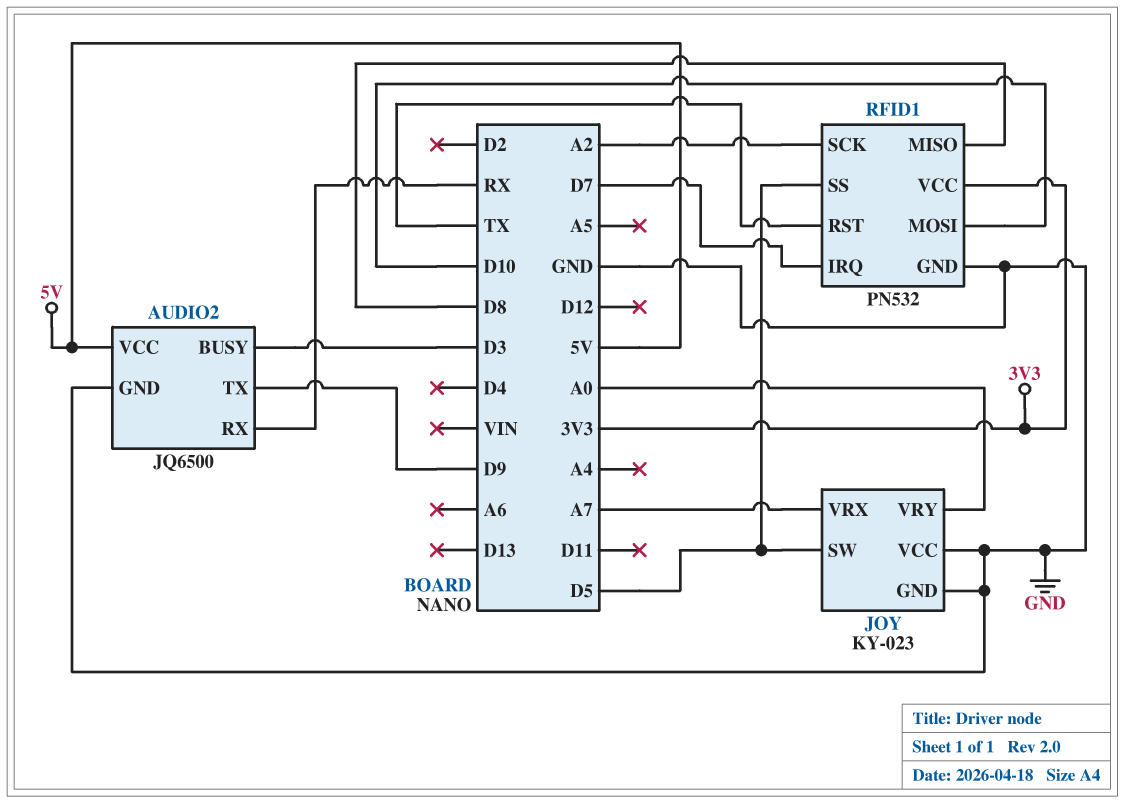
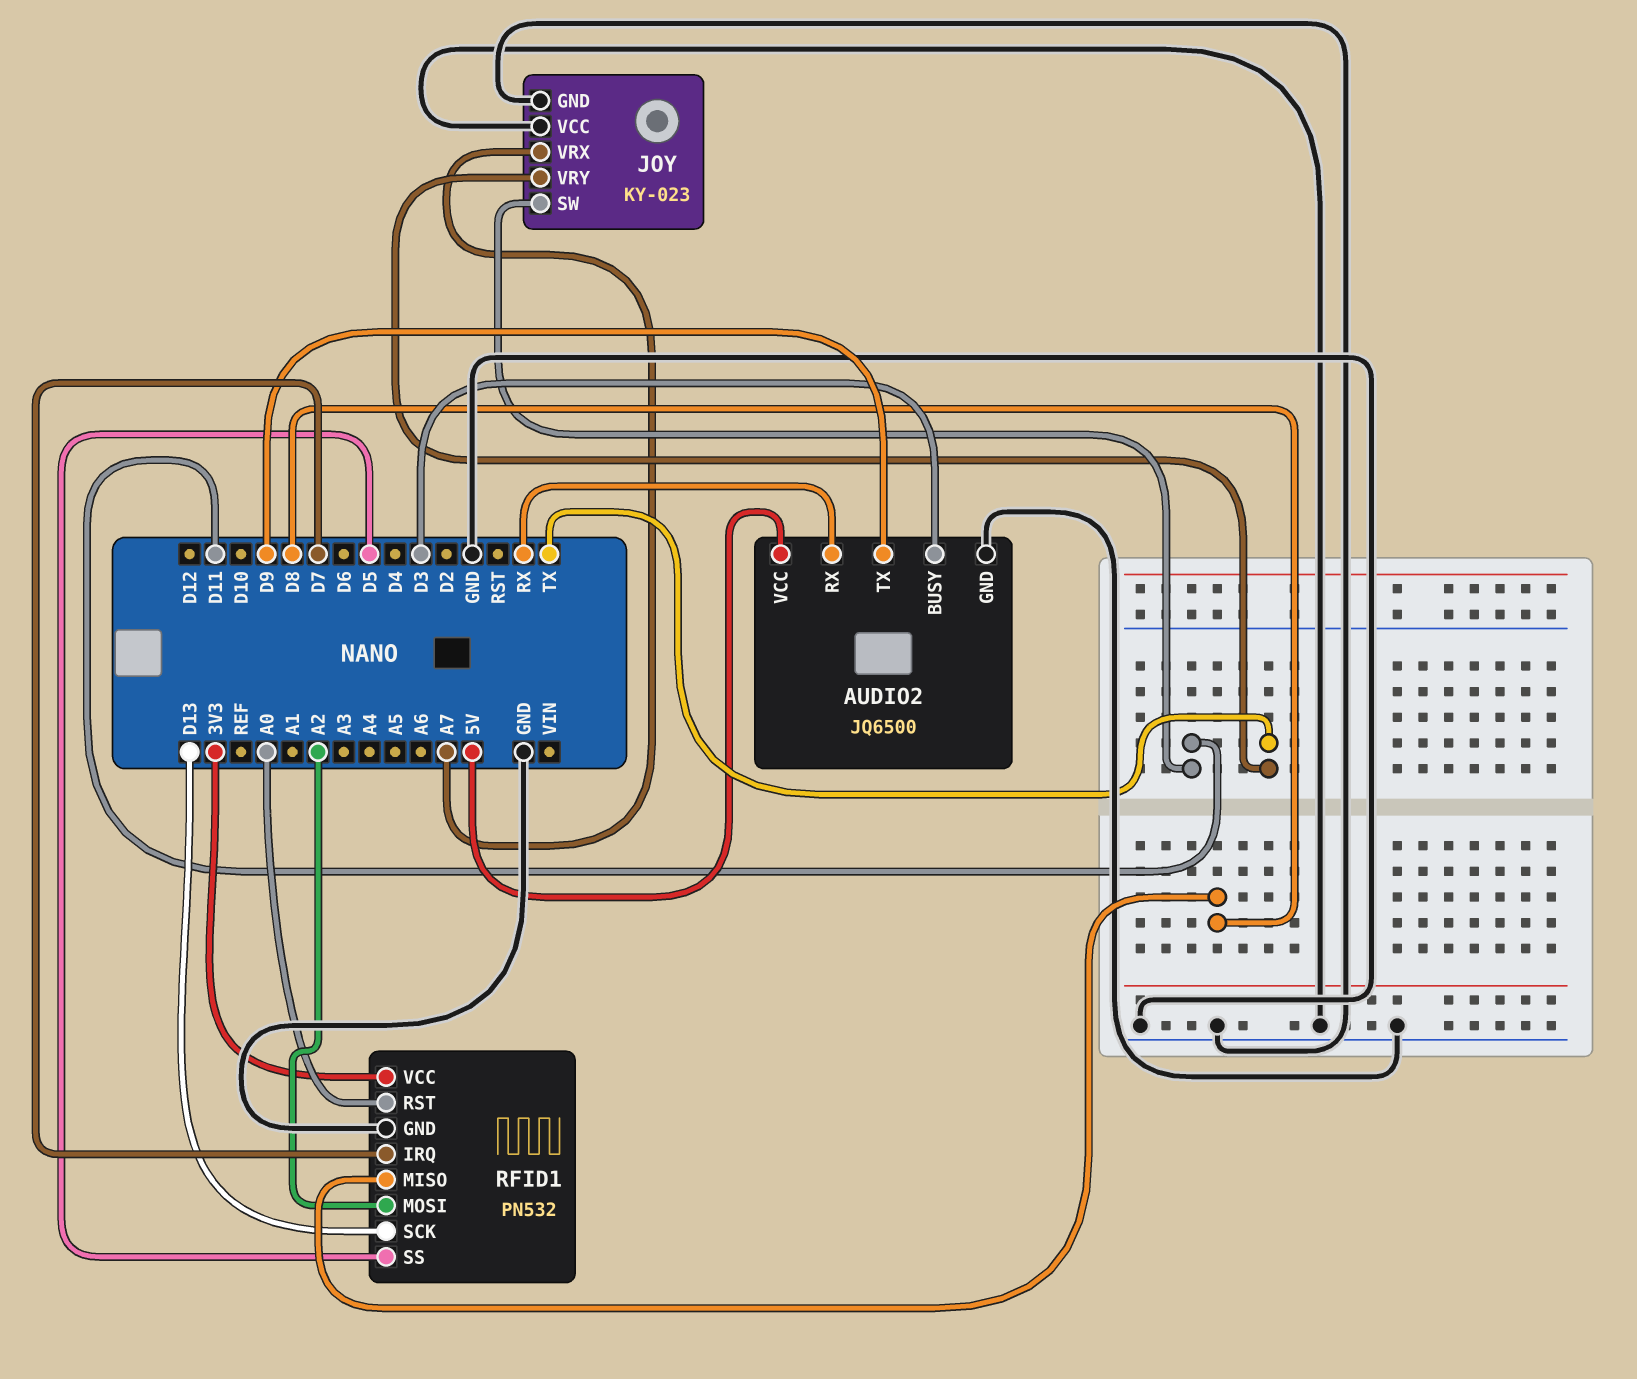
JOY pin SW: D5 -> D11
JOY pin VRY: A0 -> TX
RFID1 pin MOSI: D10 -> A2
RFID1 pin RST: TX -> A0
RFID1 pin SCK: A2 -> D13

